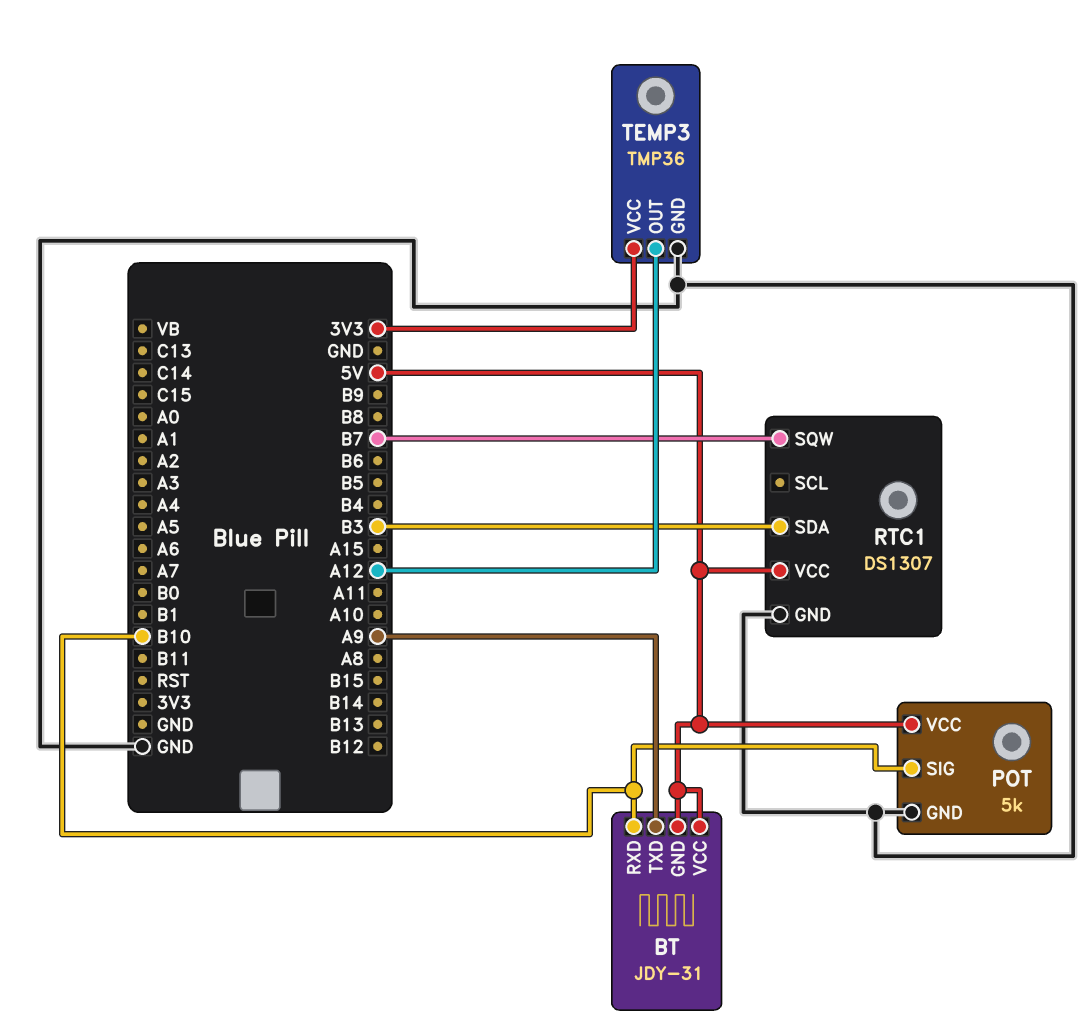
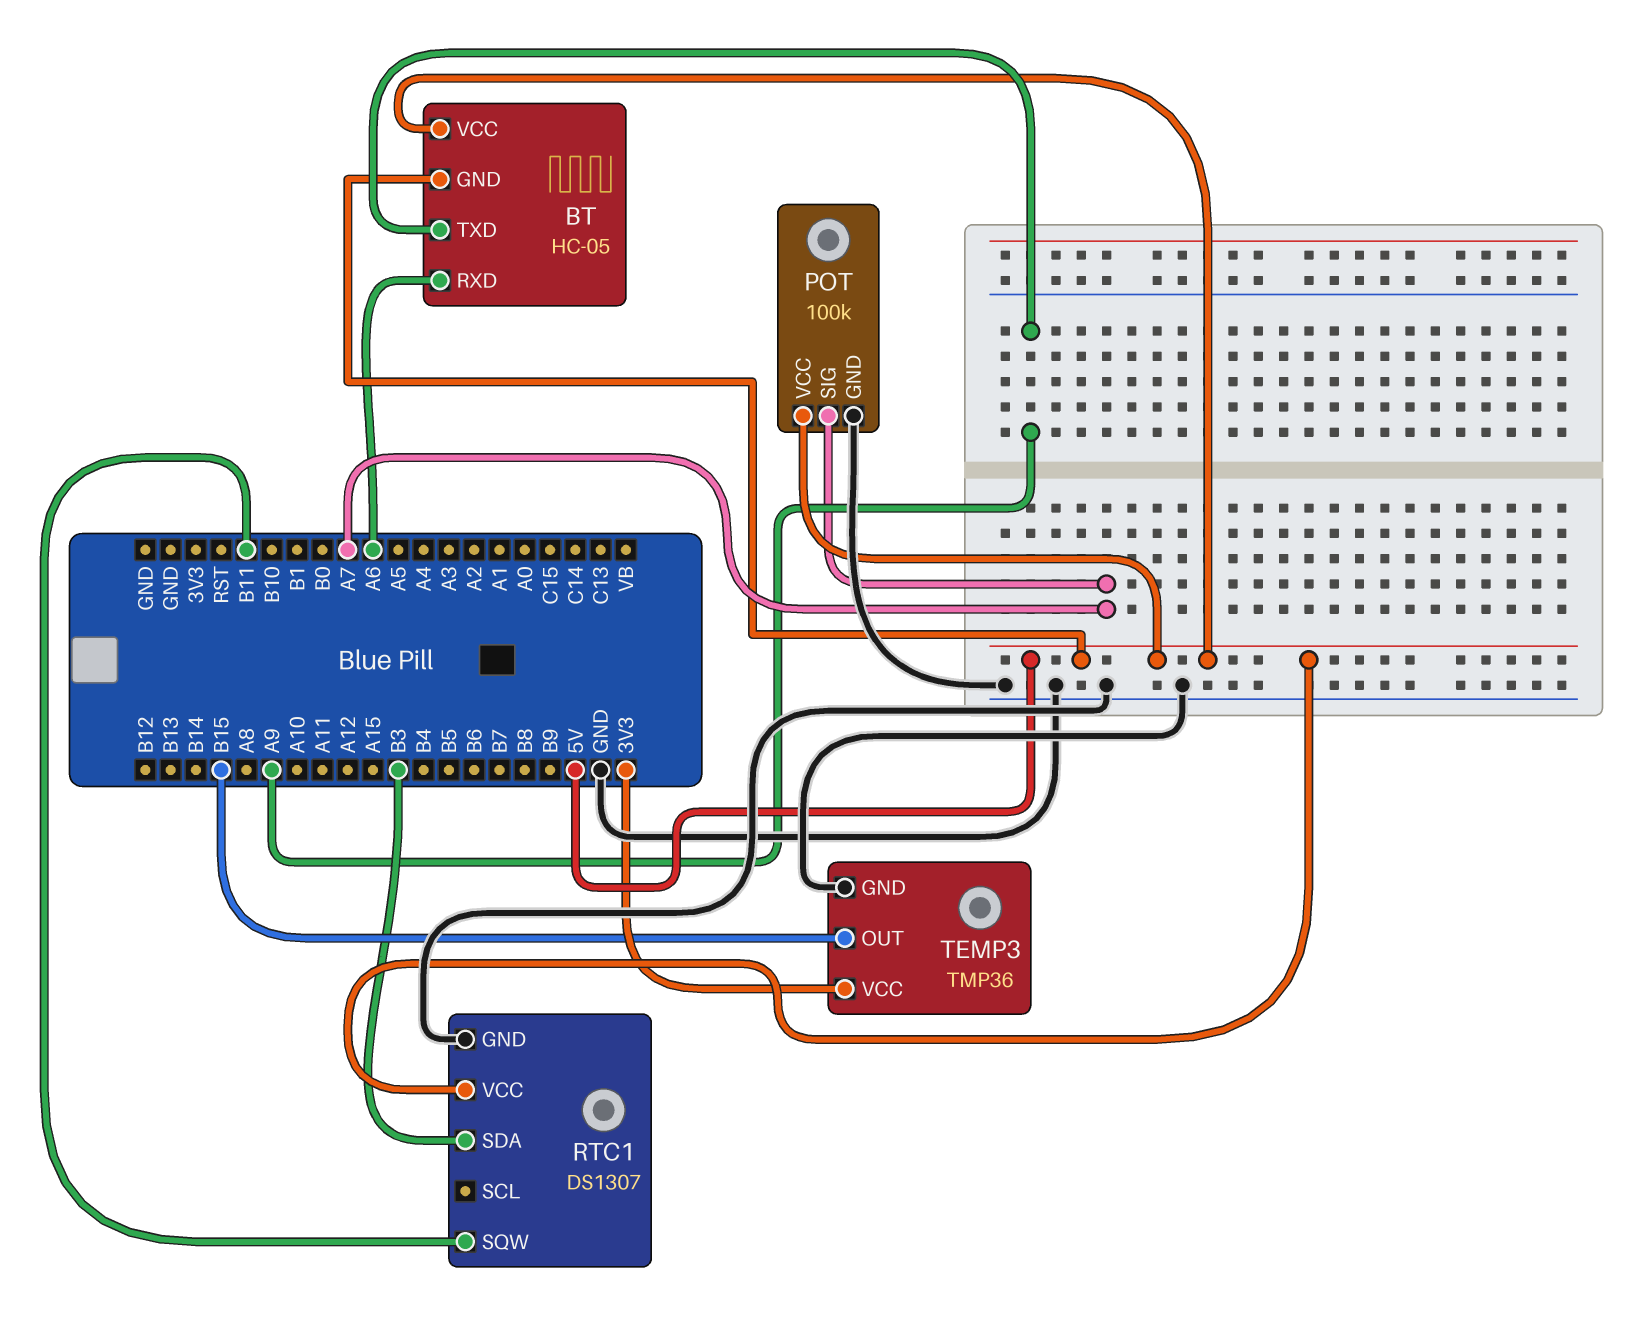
BT: JDY-31 -> HC-05
BT pin RXD: B10 -> A6
POT: 5k -> 100k
POT pin SIG: B10 -> A7
RTC1 pin SQW: B7 -> B11
TEMP3 pin OUT: A12 -> B15

